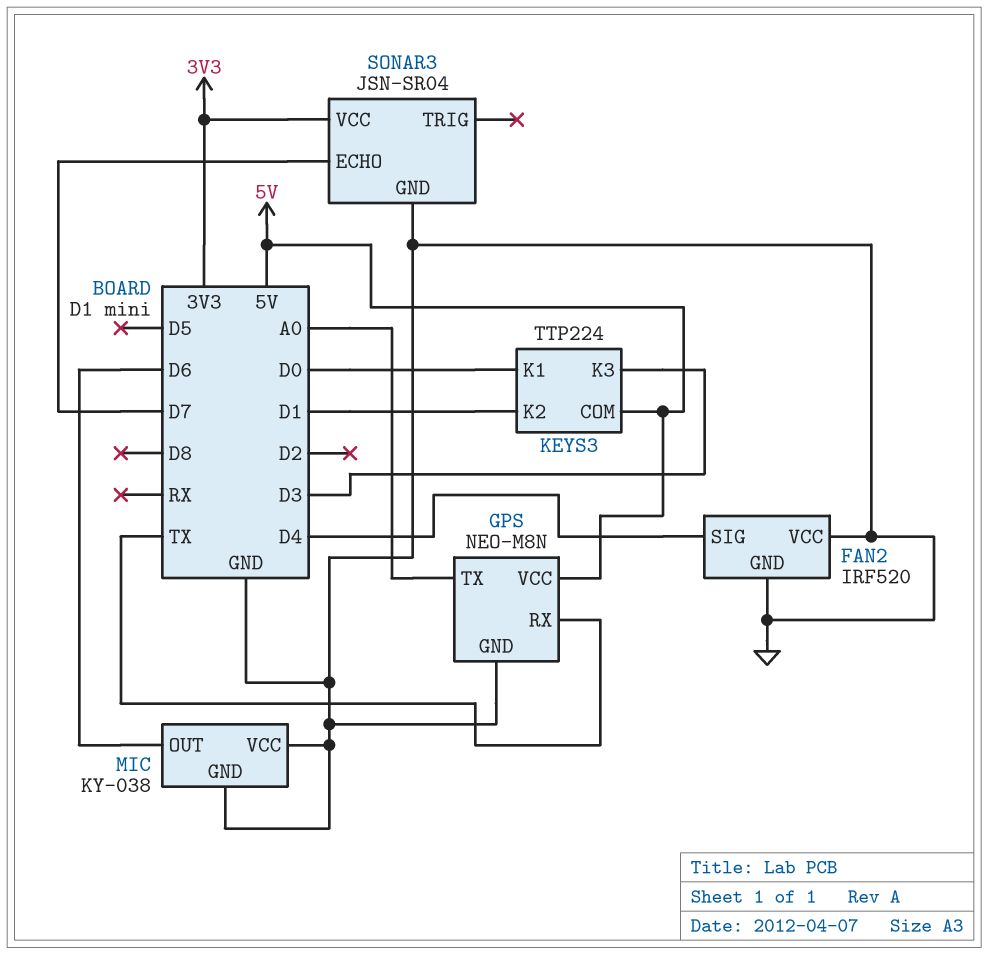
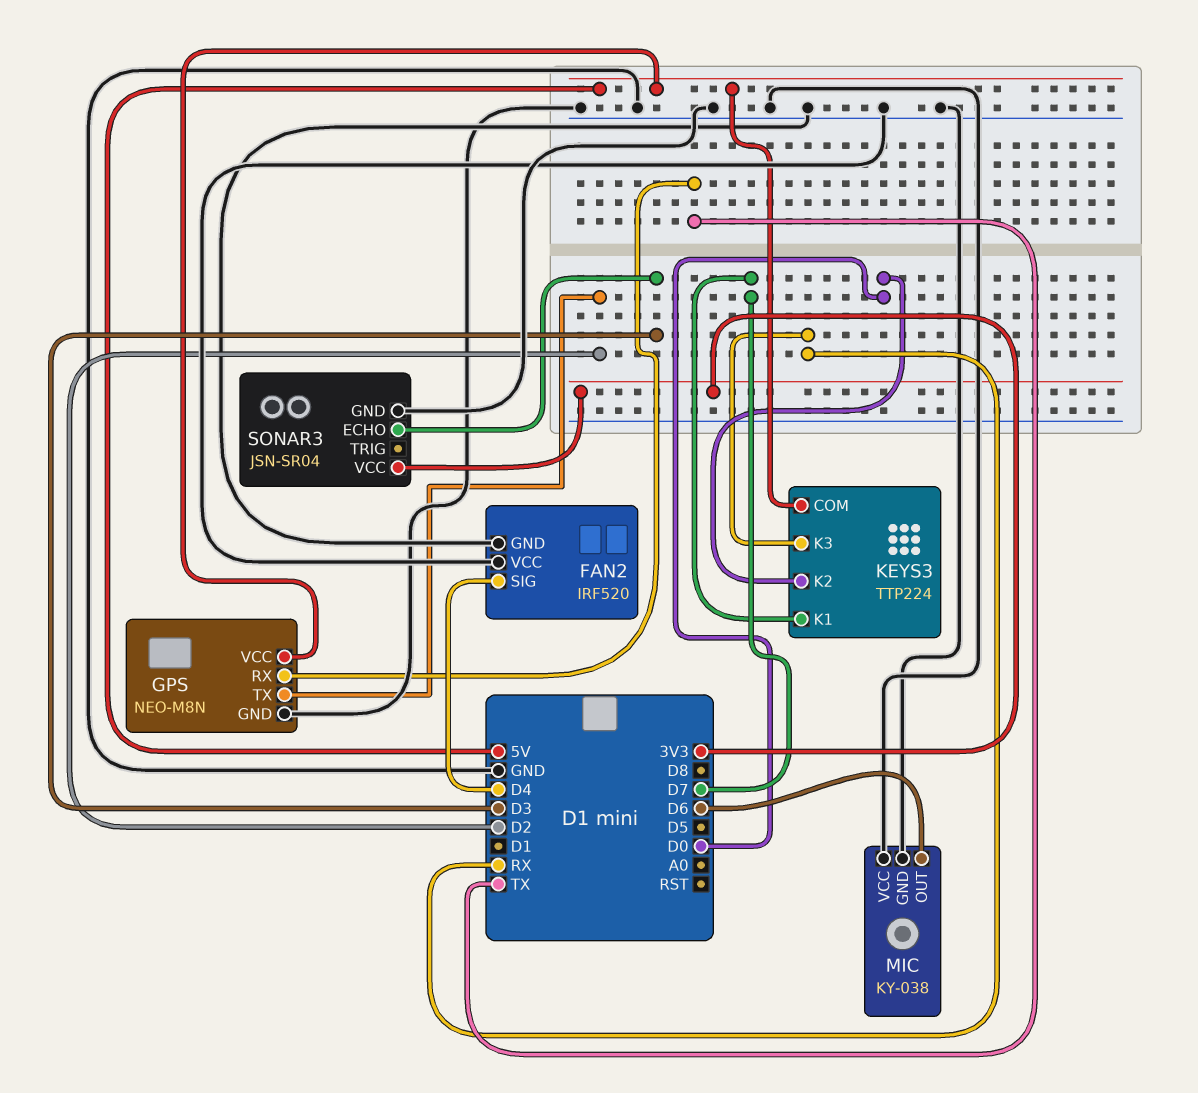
GPS pin TX: A0 -> D2
KEYS3 pin K1: D0 -> D7
KEYS3 pin K2: D1 -> D0
KEYS3 pin K3: D3 -> RX
SONAR3 pin ECHO: D7 -> D3

